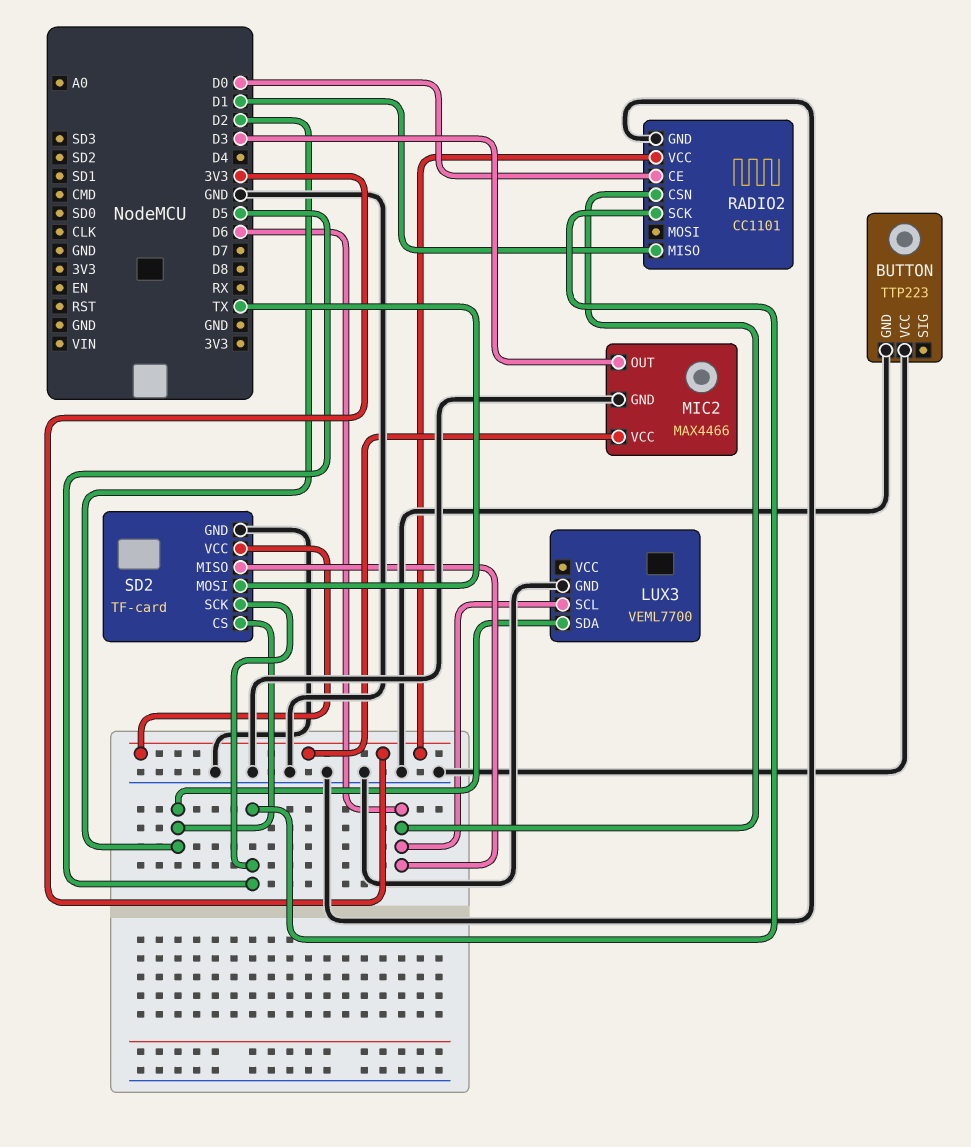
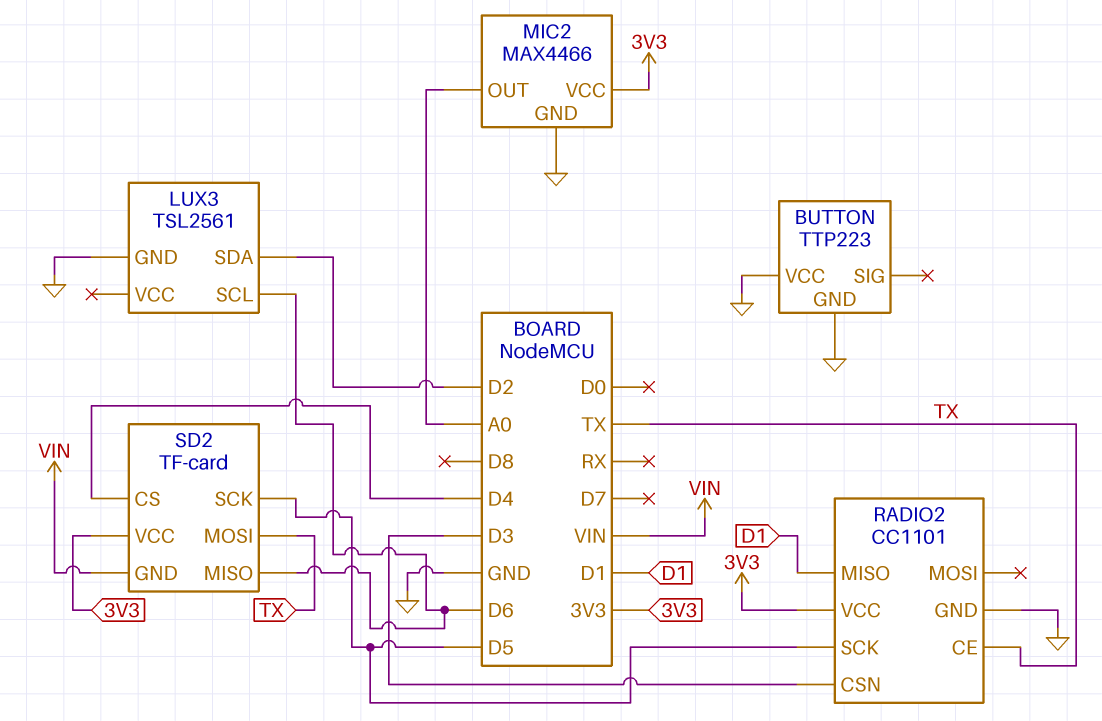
LUX3: VEML7700 -> TSL2561
MIC2 pin OUT: D3 -> A0
RADIO2 pin CE: D0 -> TX
RADIO2 pin CSN: D6 -> D3
SD2 pin CS: D2 -> D4
SD2 pin GND: GND -> VIN

